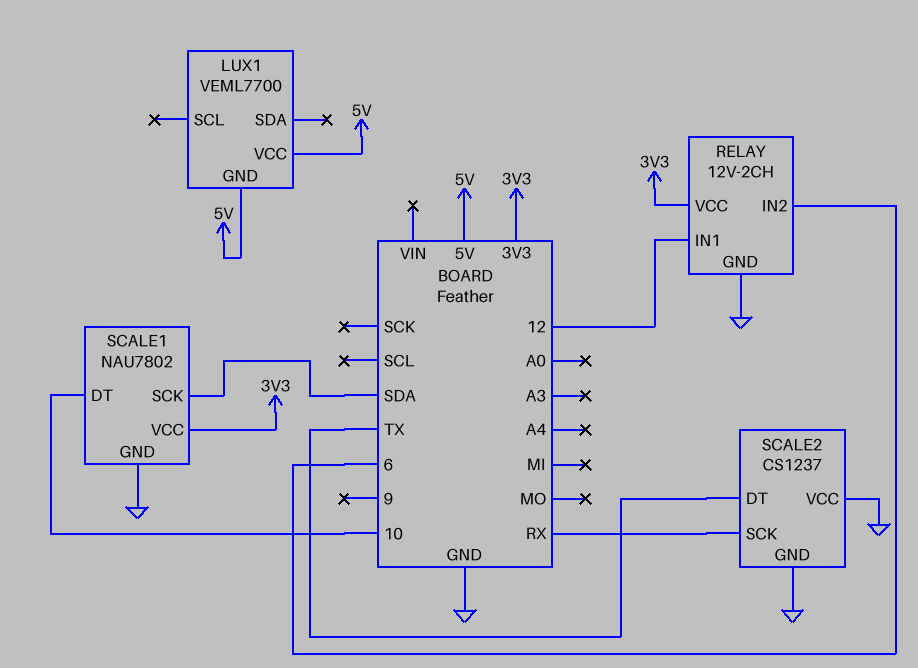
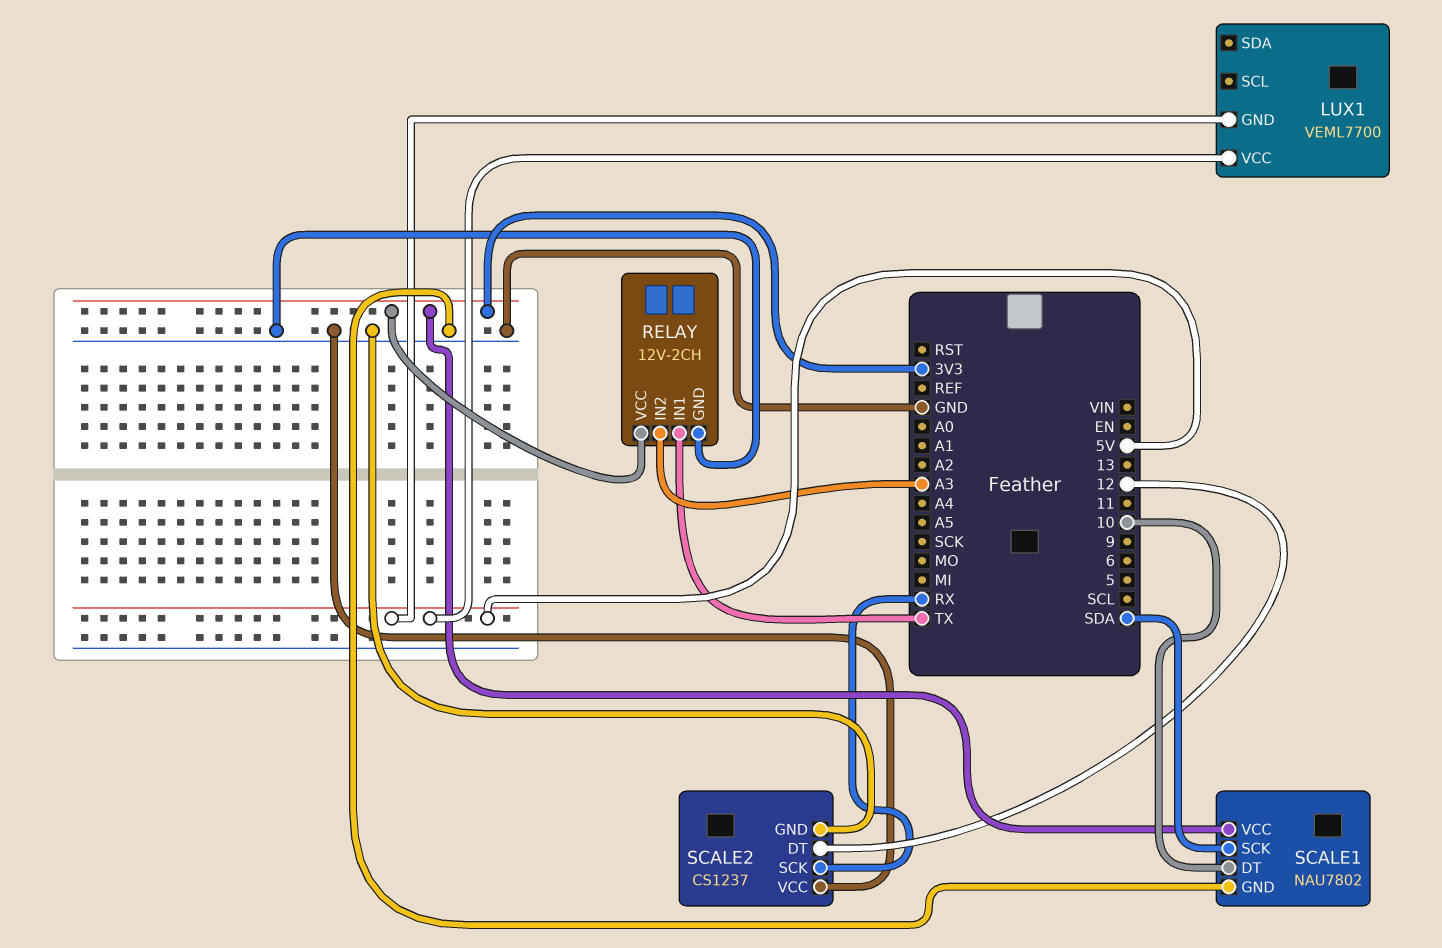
RELAY pin IN1: 12 -> TX
RELAY pin IN2: 6 -> A3
SCALE2 pin DT: TX -> 12

